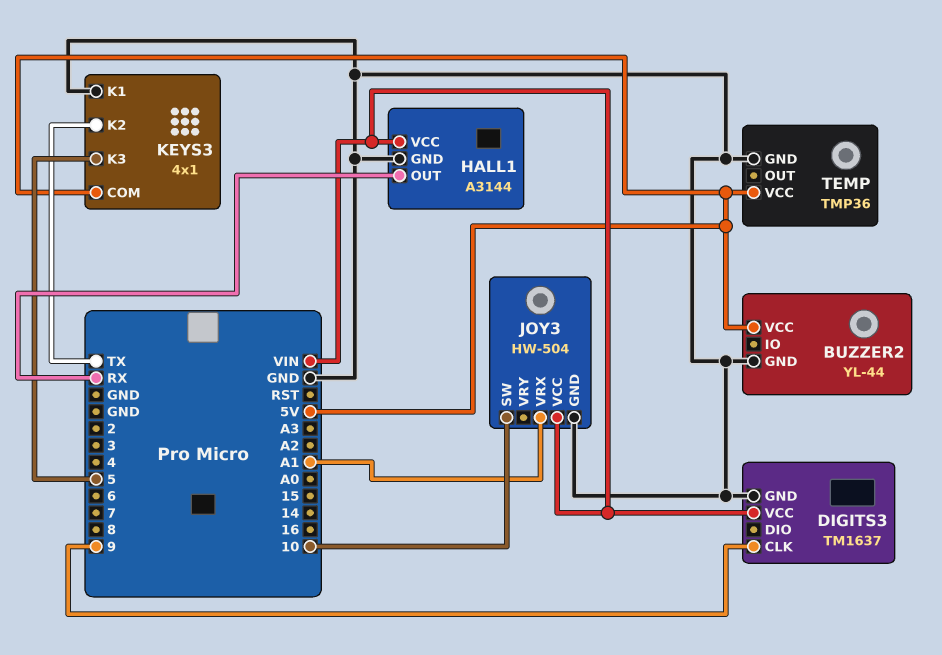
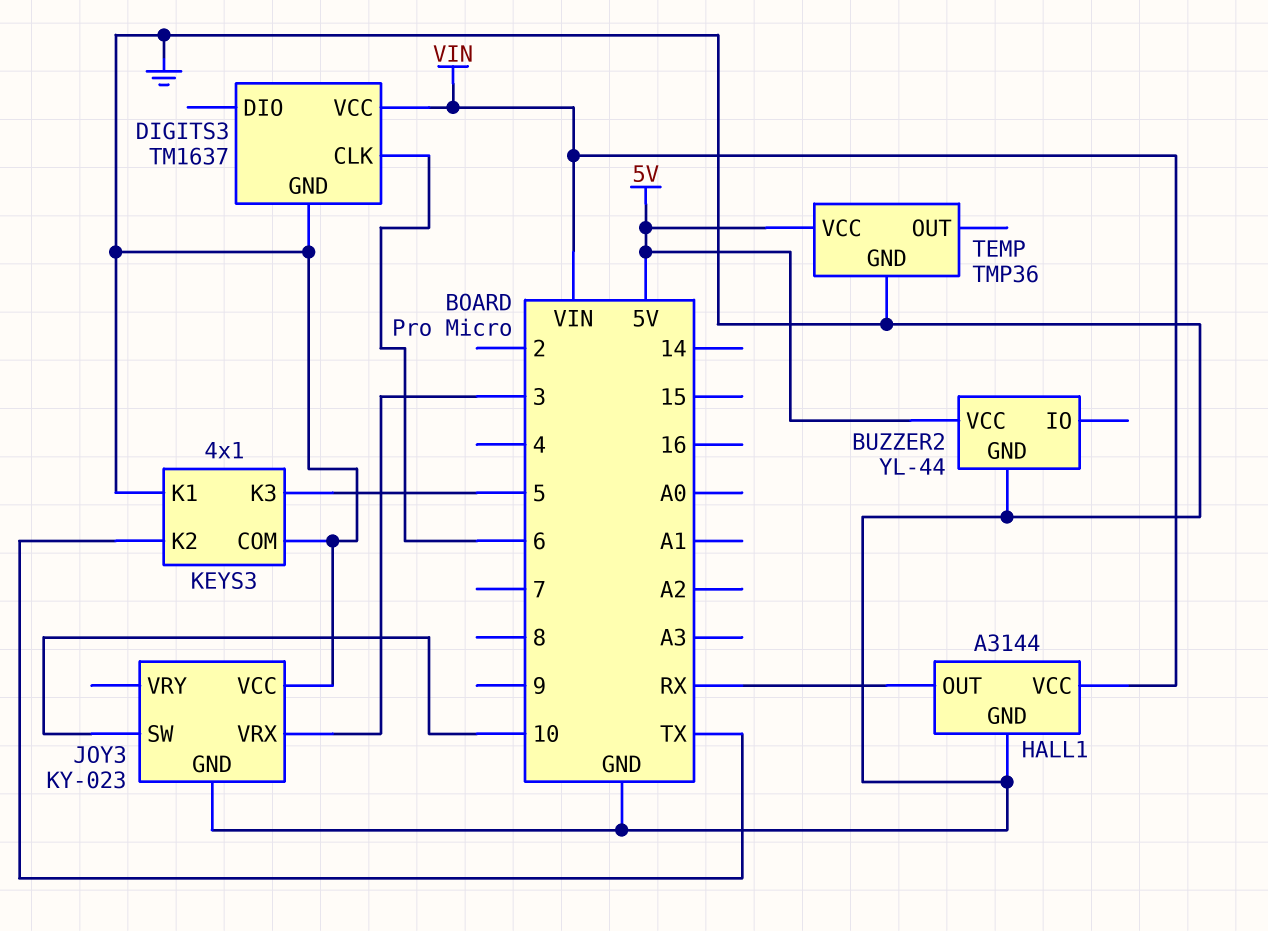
DIGITS3 pin CLK: 9 -> 6
JOY3: HW-504 -> KY-023
JOY3 pin VCC: VIN -> GND
JOY3 pin VRX: A1 -> 3
KEYS3 pin COM: 5V -> GND

